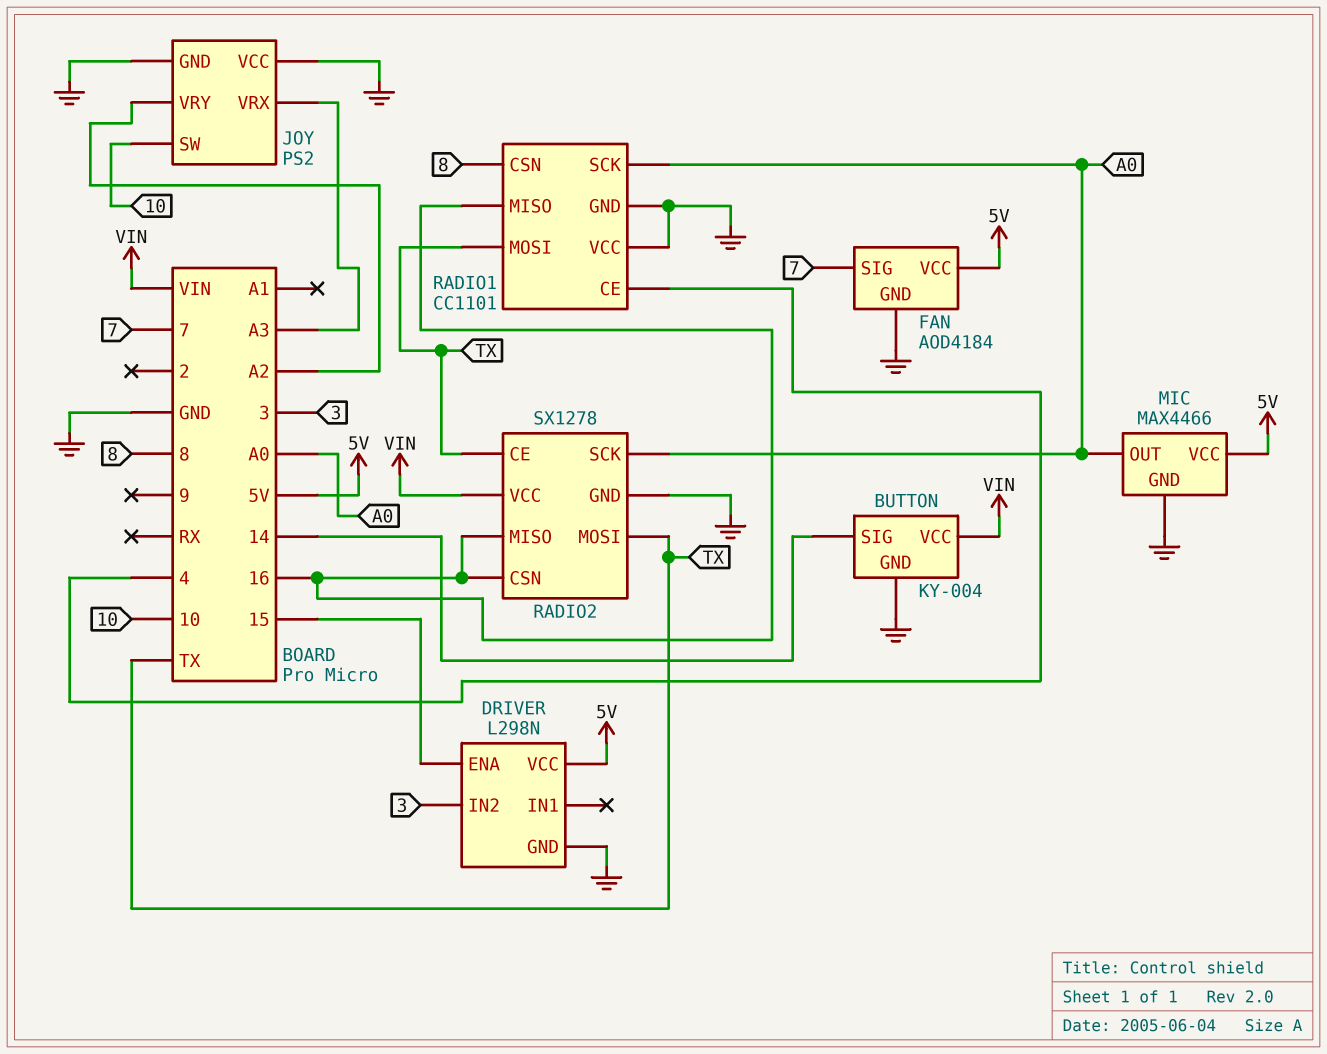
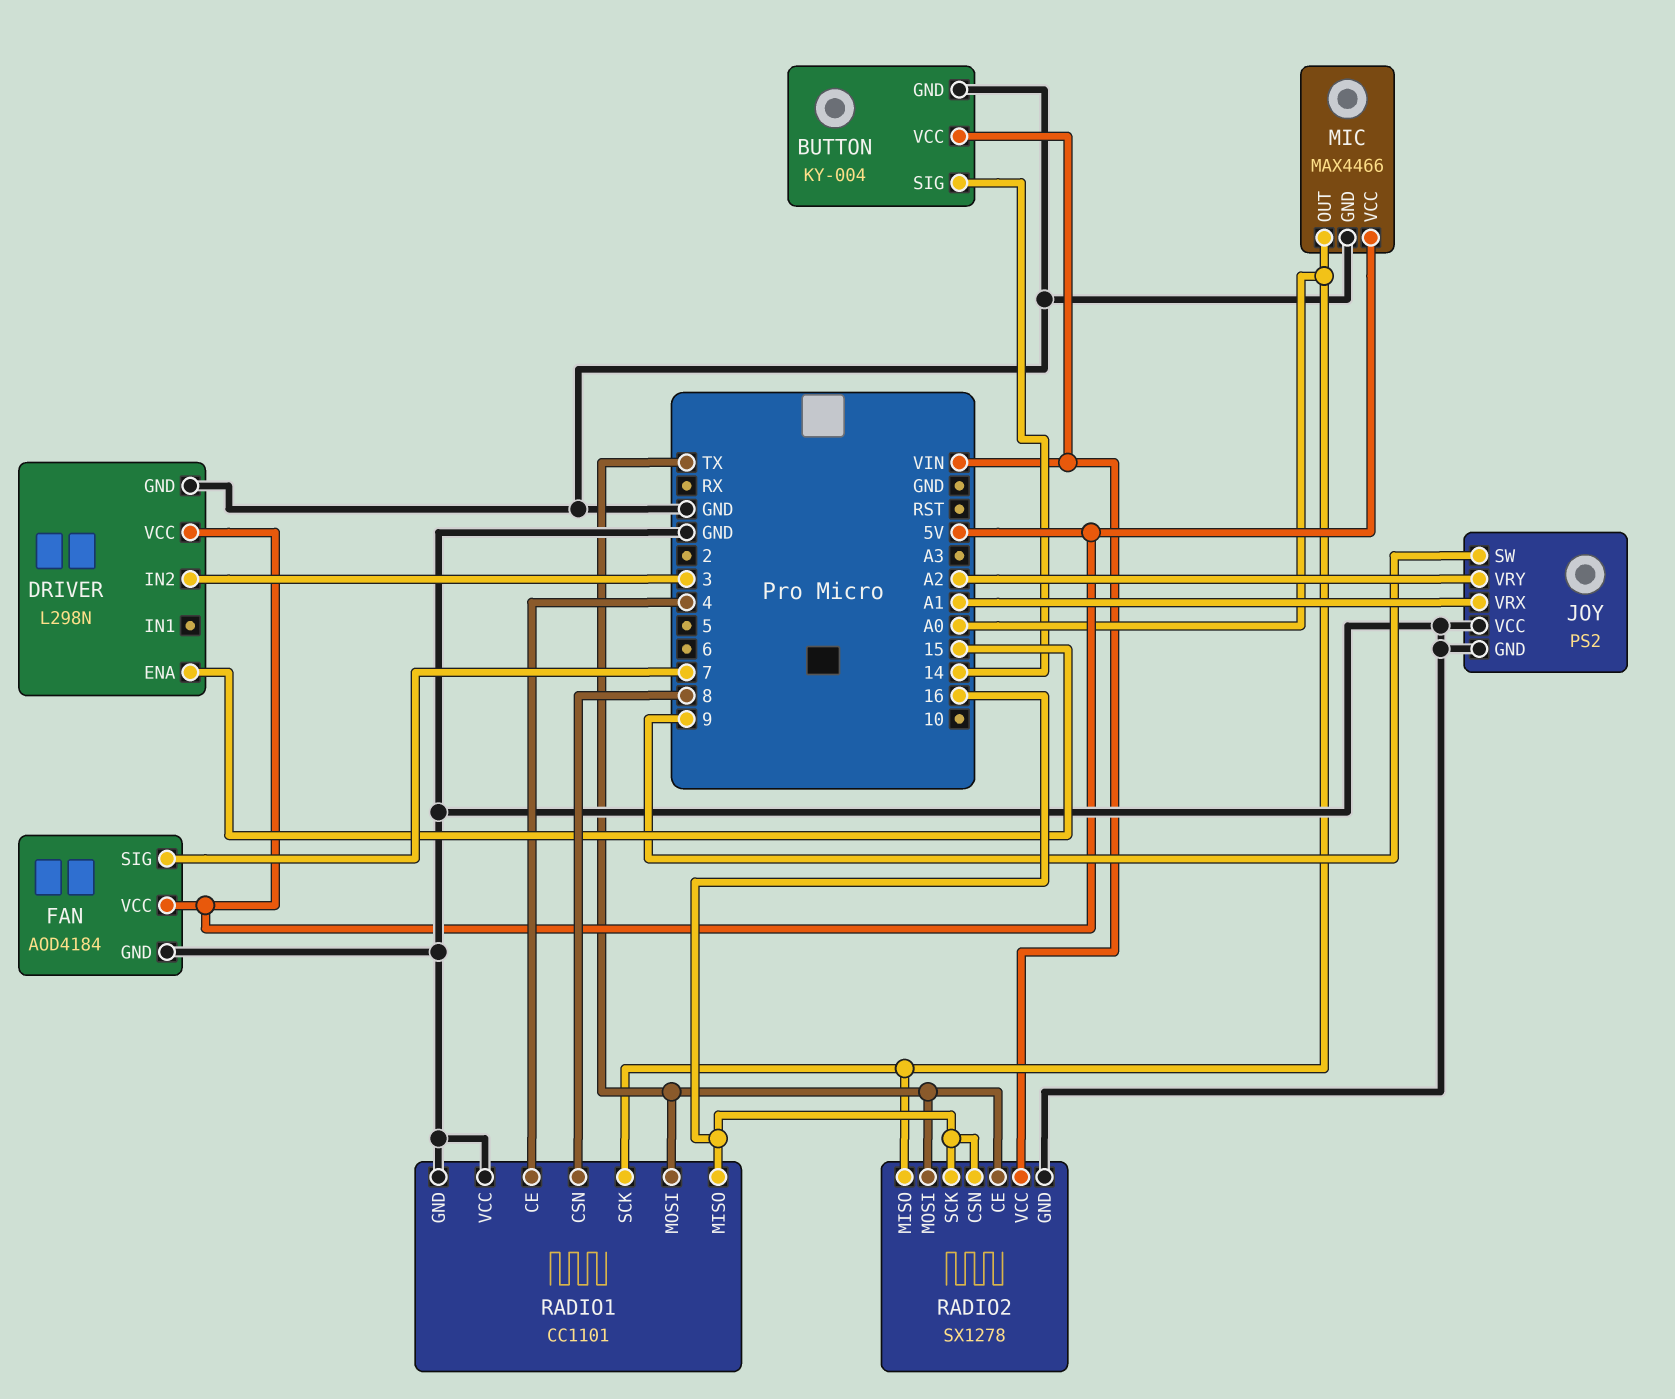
JOY pin SW: 10 -> 9
JOY pin VRX: A3 -> A1
RADIO2 pin MISO: 16 -> A0
RADIO2 pin SCK: A0 -> 16

